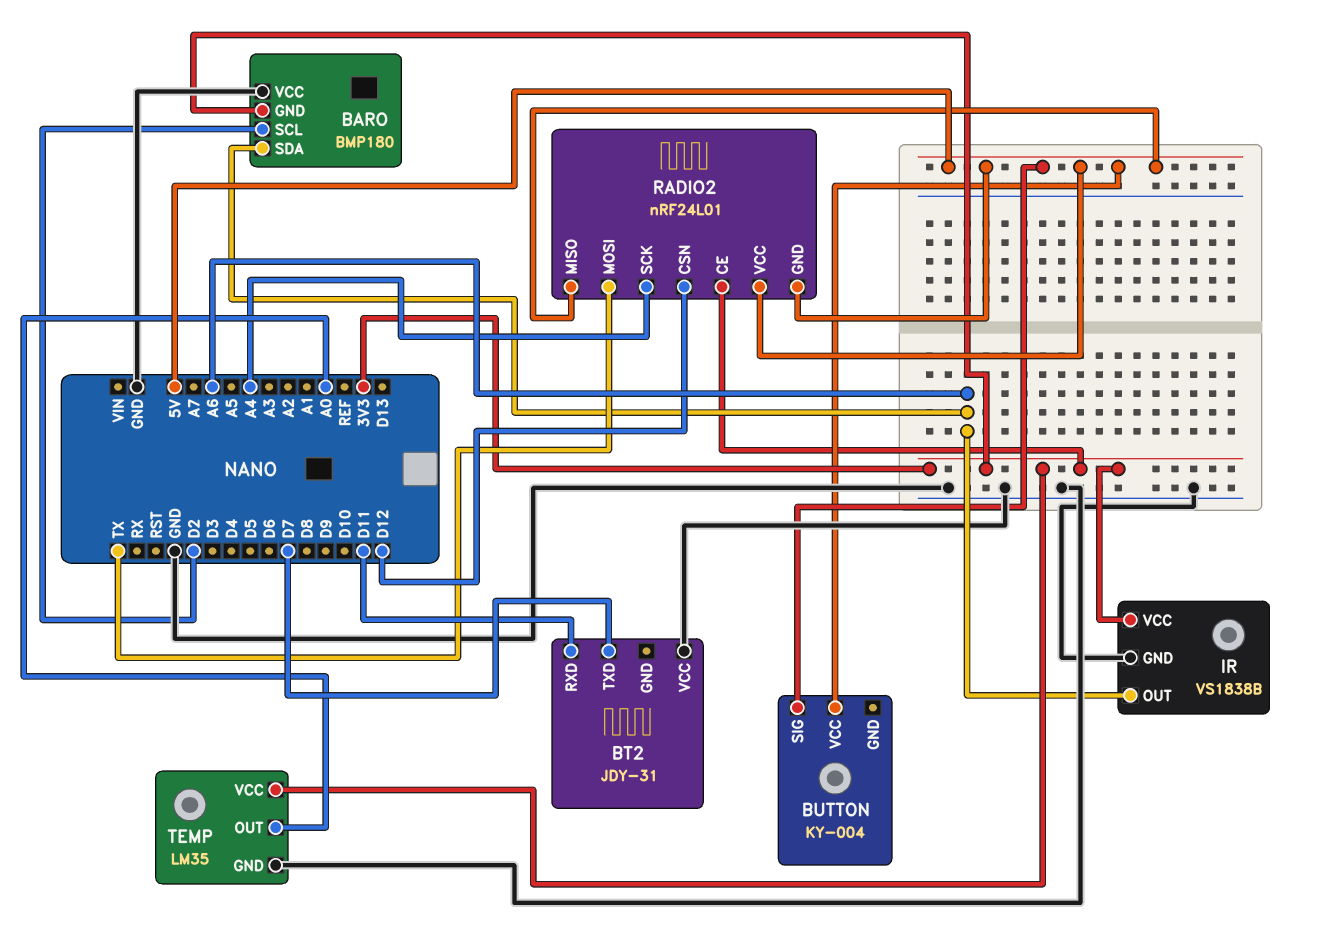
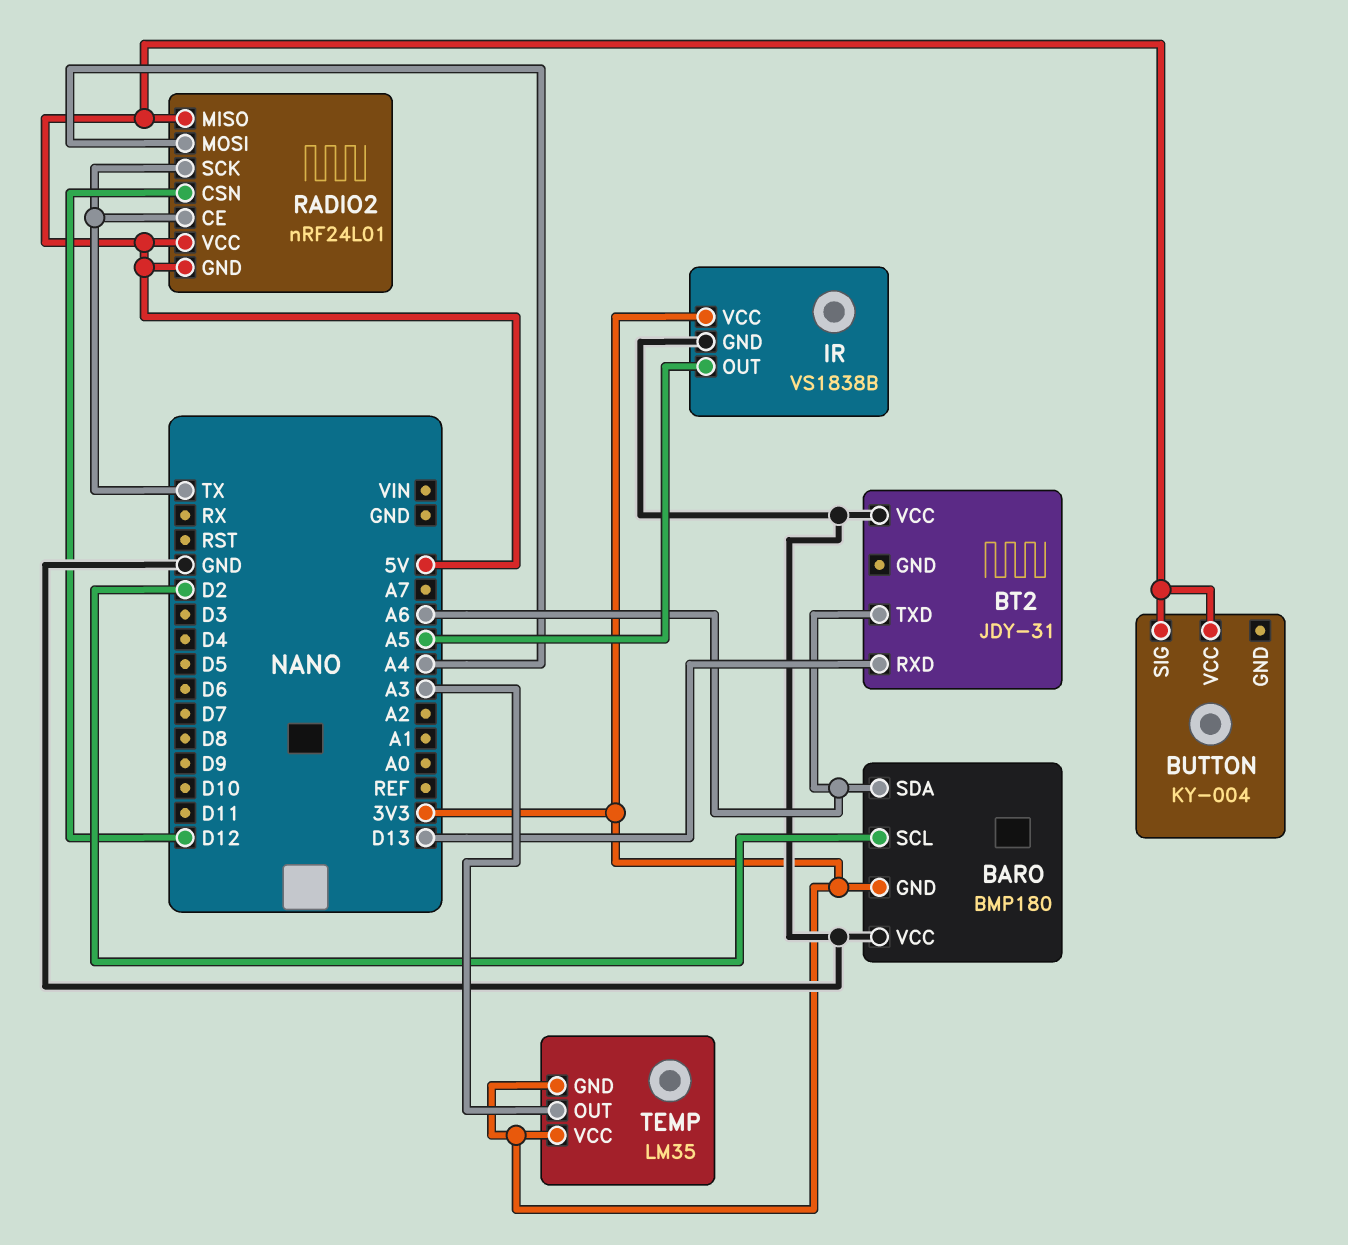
BT2 pin RXD: D11 -> D13
BT2 pin TXD: D7 -> A6
IR pin OUT: A6 -> A5
RADIO2 pin CE: 3V3 -> TX
RADIO2 pin MOSI: TX -> A4
RADIO2 pin SCK: A4 -> TX
TEMP pin GND: GND -> 3V3
TEMP pin OUT: A0 -> A3

